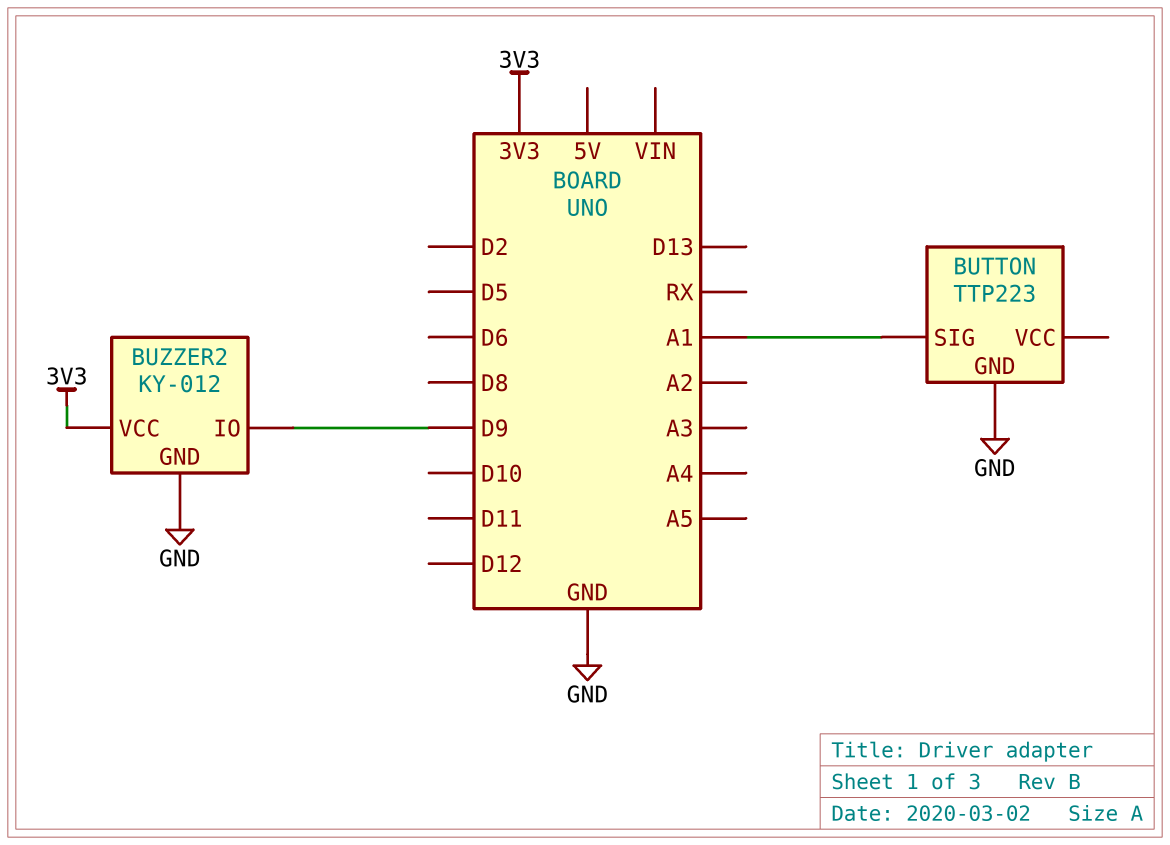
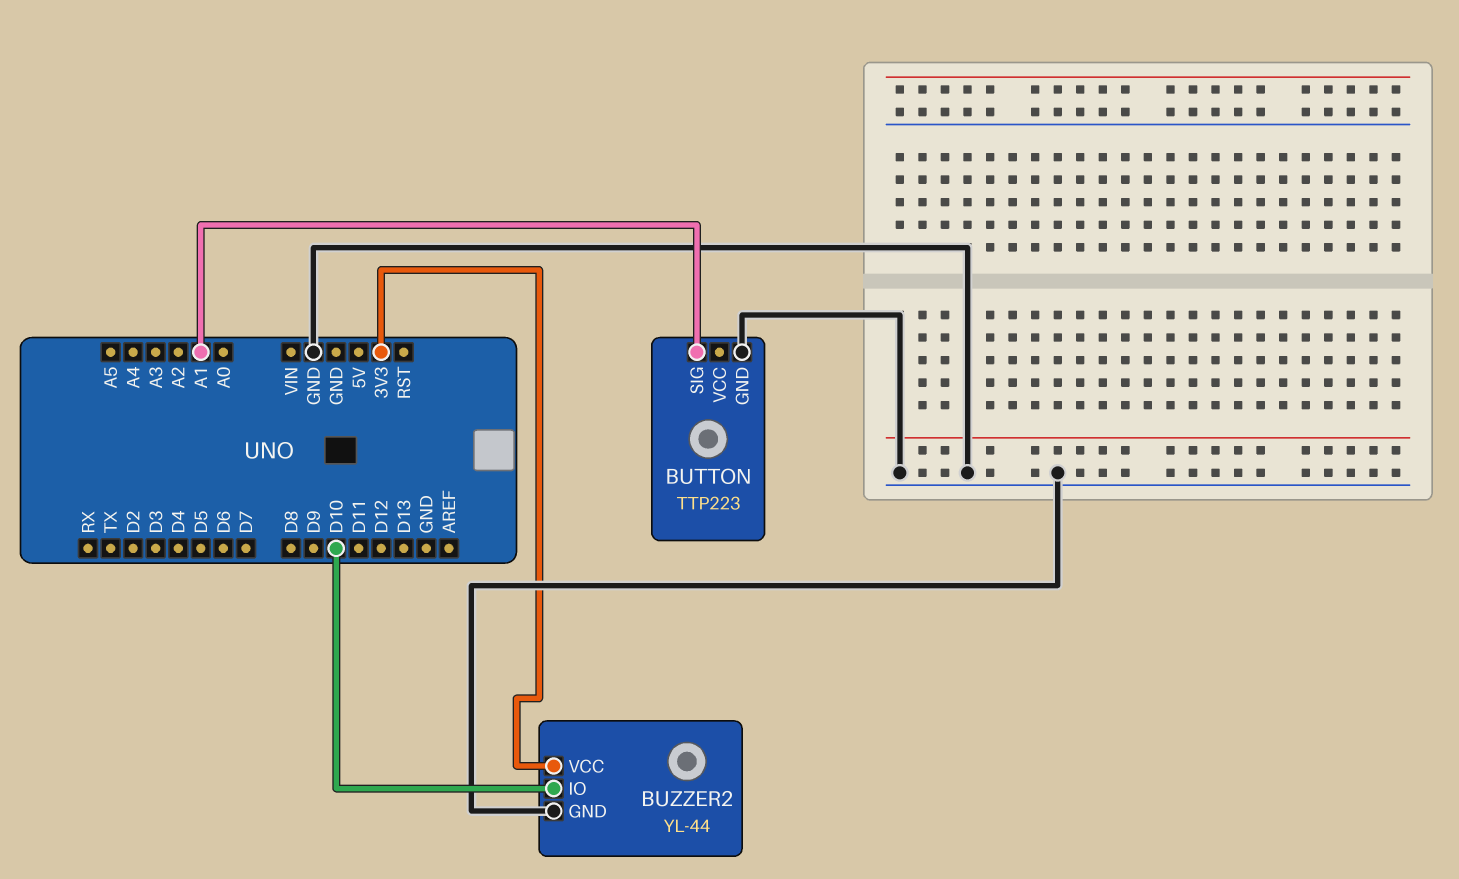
BUZZER2: KY-012 -> YL-44
BUZZER2 pin IO: D9 -> D10

